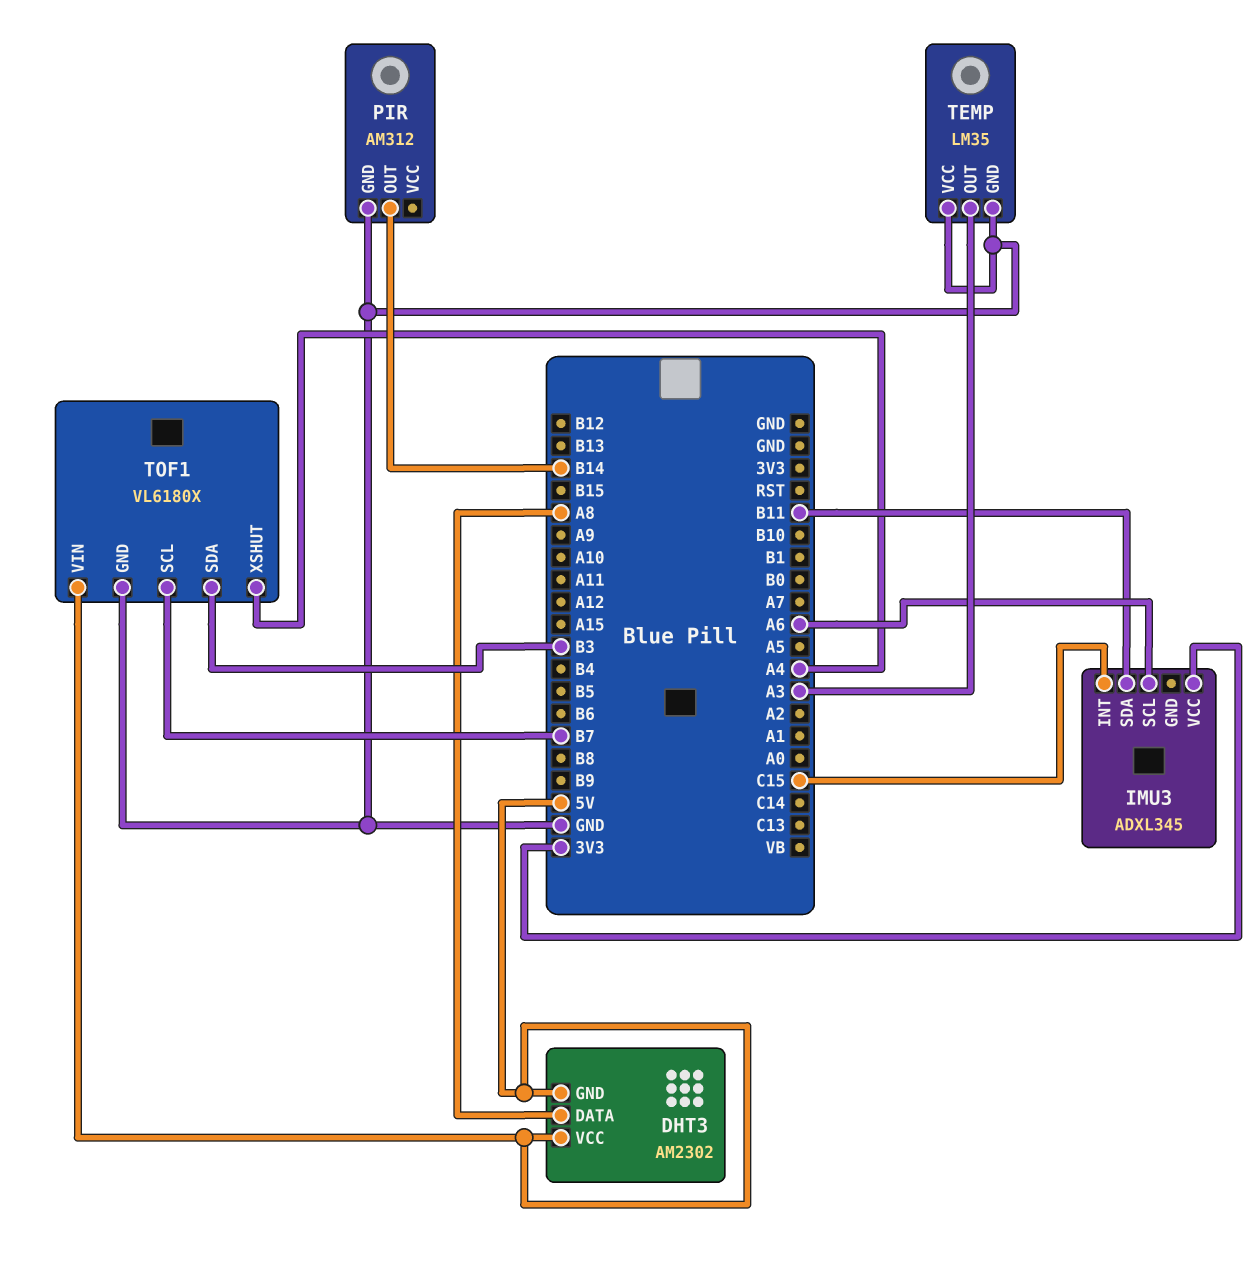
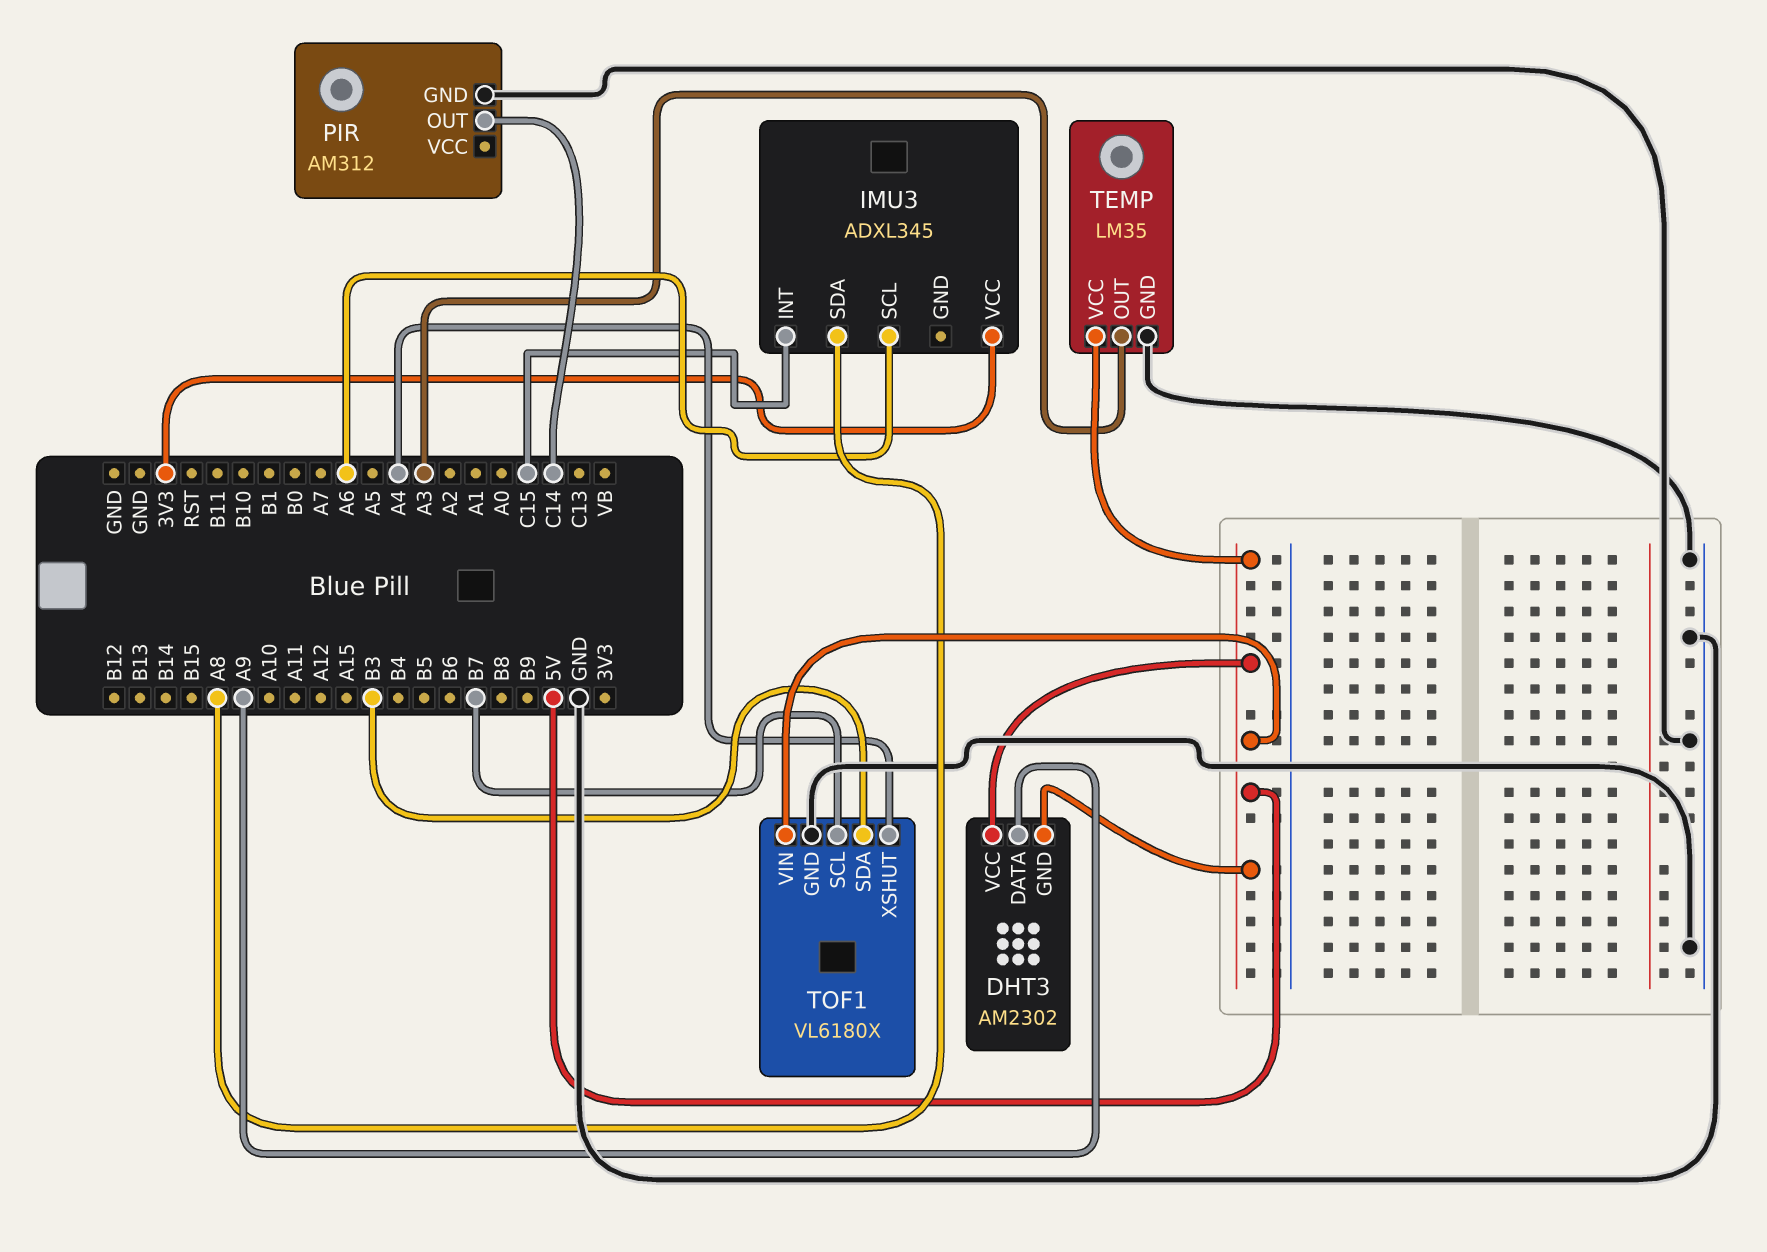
DHT3 pin DATA: A8 -> A9
IMU3 pin SDA: B11 -> A8
PIR pin OUT: B14 -> C14
TEMP pin VCC: GND -> 5V

